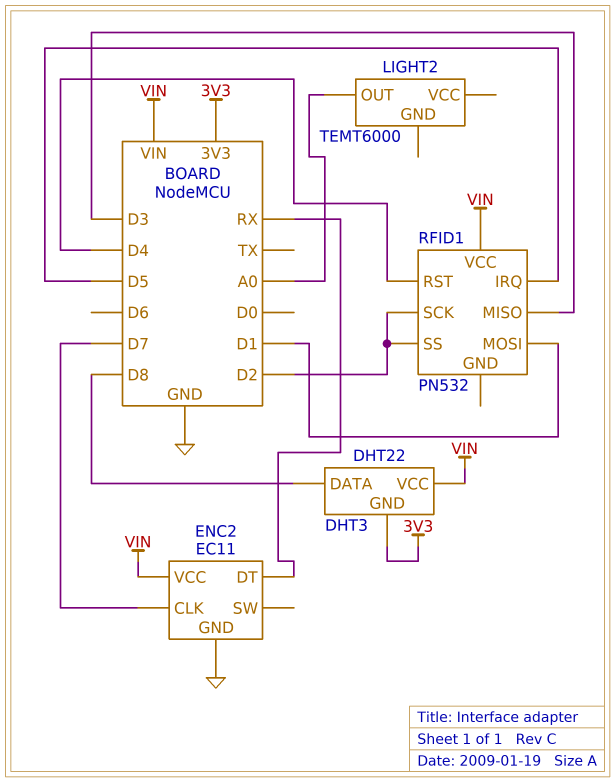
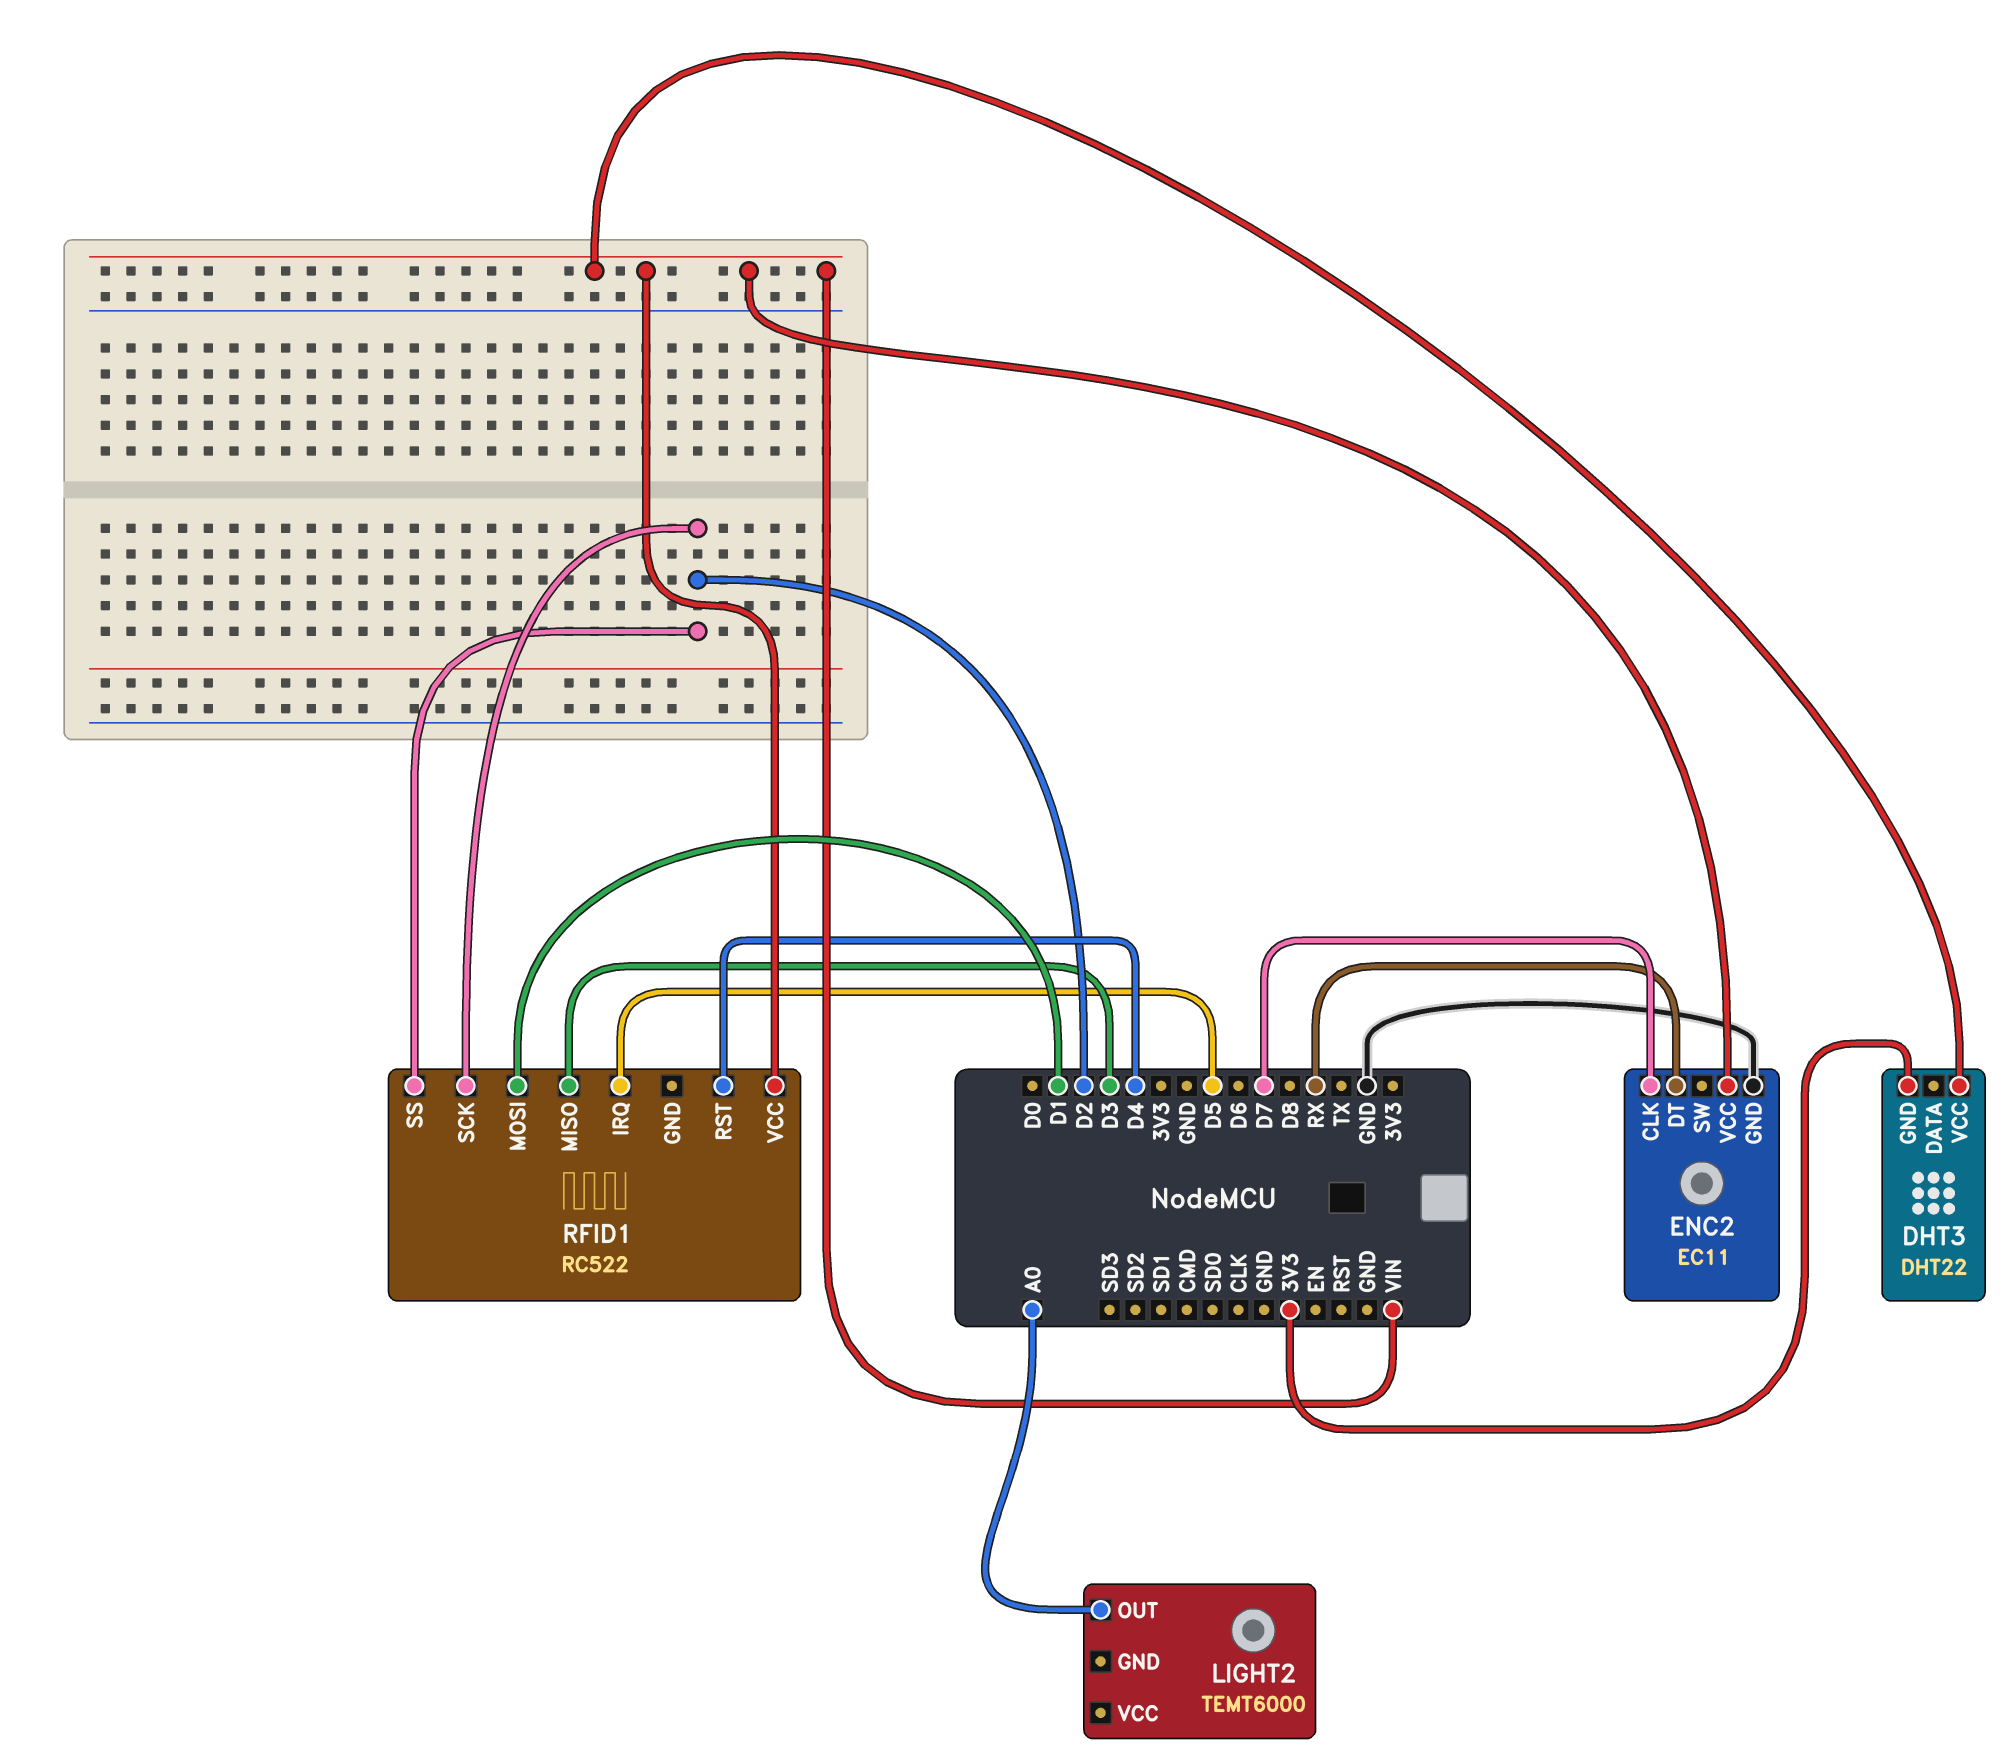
DHT3 pin DATA: D8 -> none
RFID1: PN532 -> RC522

